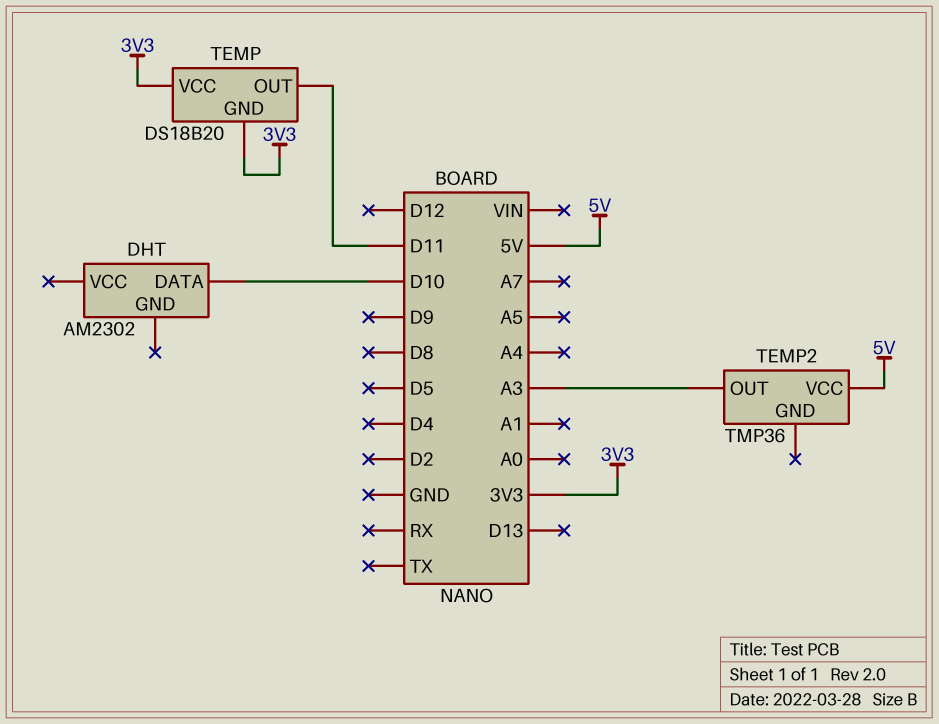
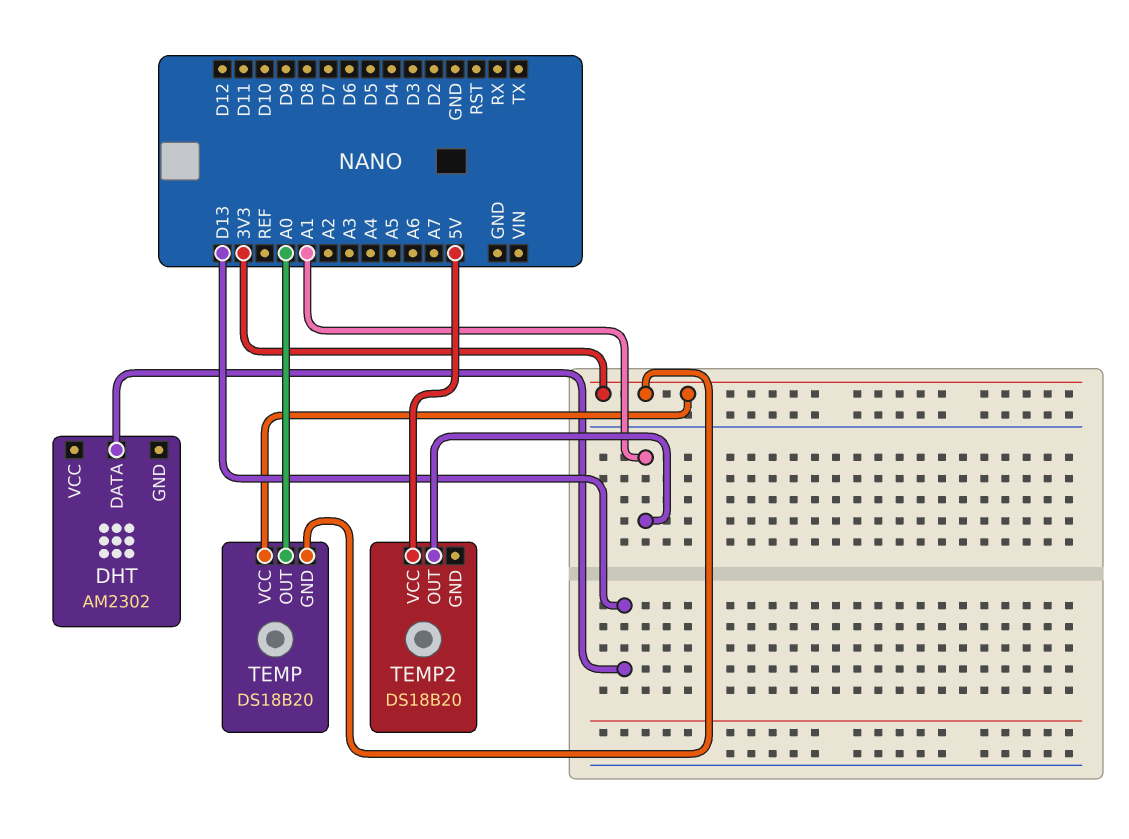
DHT pin DATA: D10 -> D13
TEMP pin OUT: D11 -> A0
TEMP2: TMP36 -> DS18B20
TEMP2 pin OUT: A3 -> A1

